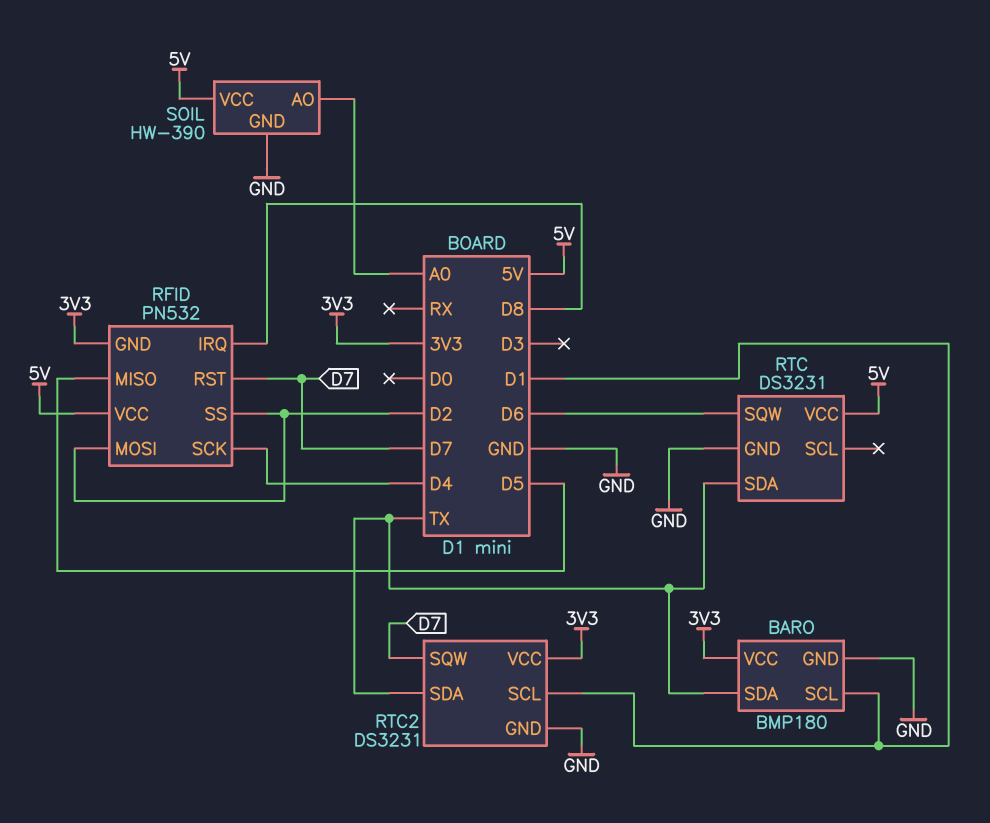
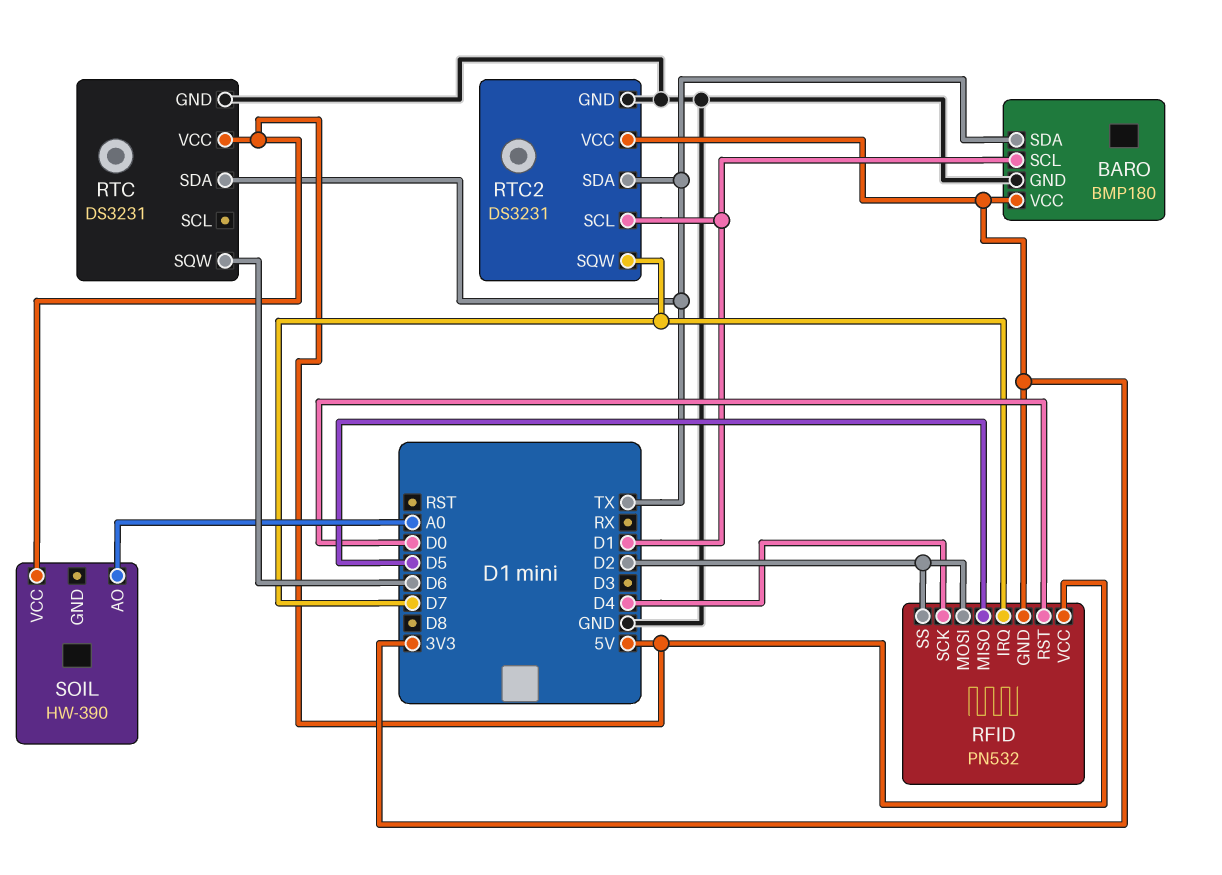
RFID pin IRQ: D8 -> D7
RFID pin RST: D7 -> D0
SOIL pin GND: GND -> none

